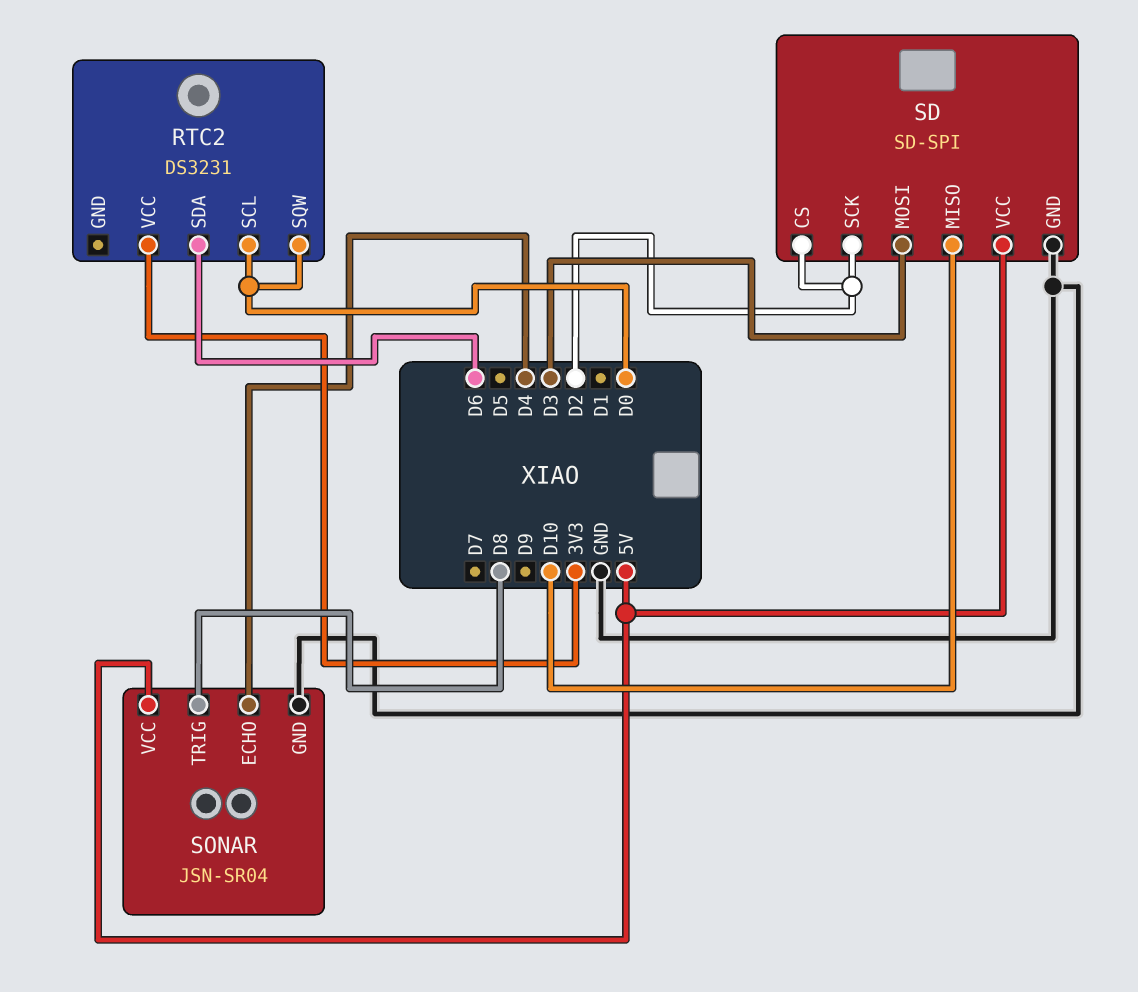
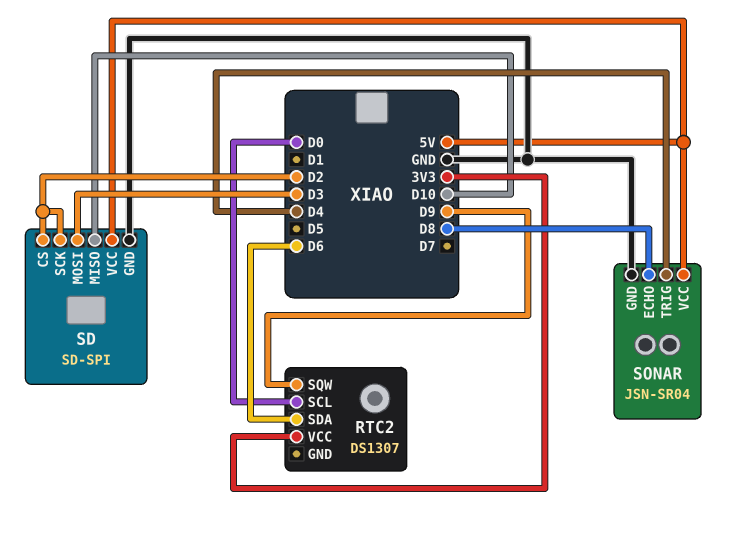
RTC2: DS3231 -> DS1307
RTC2 pin SQW: D0 -> D9
SONAR pin ECHO: D4 -> D8
SONAR pin TRIG: D8 -> D4

